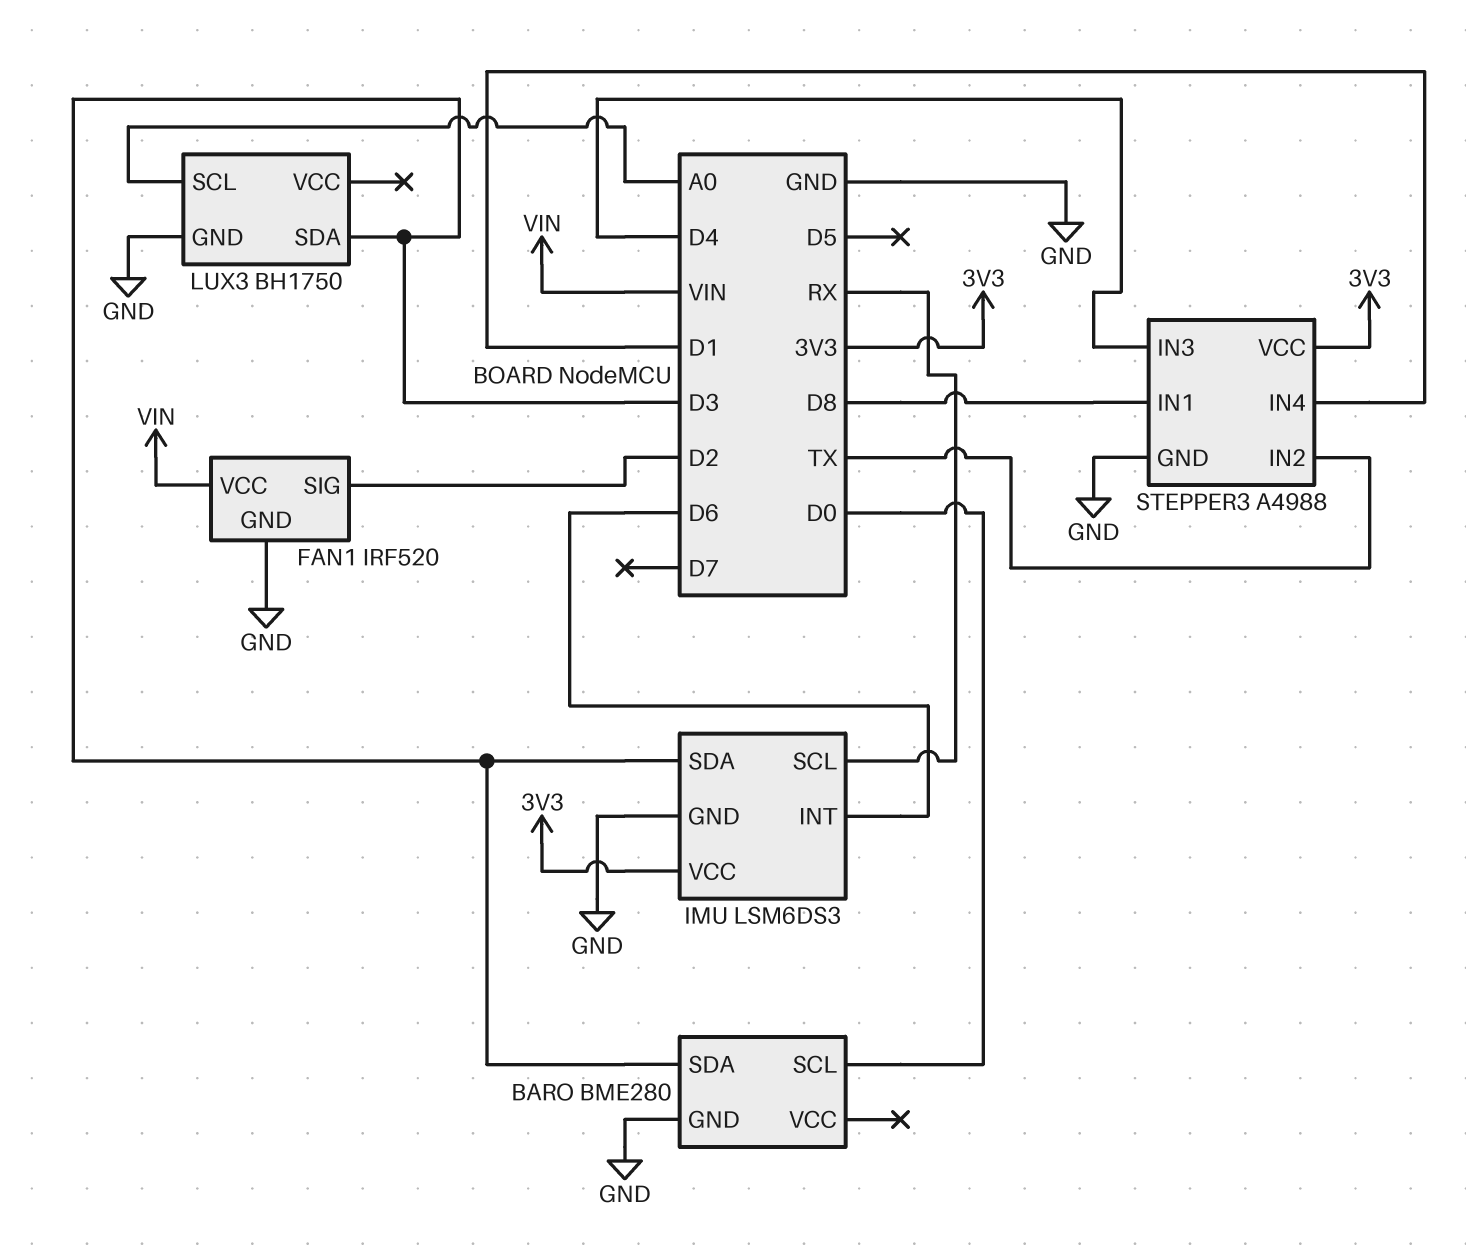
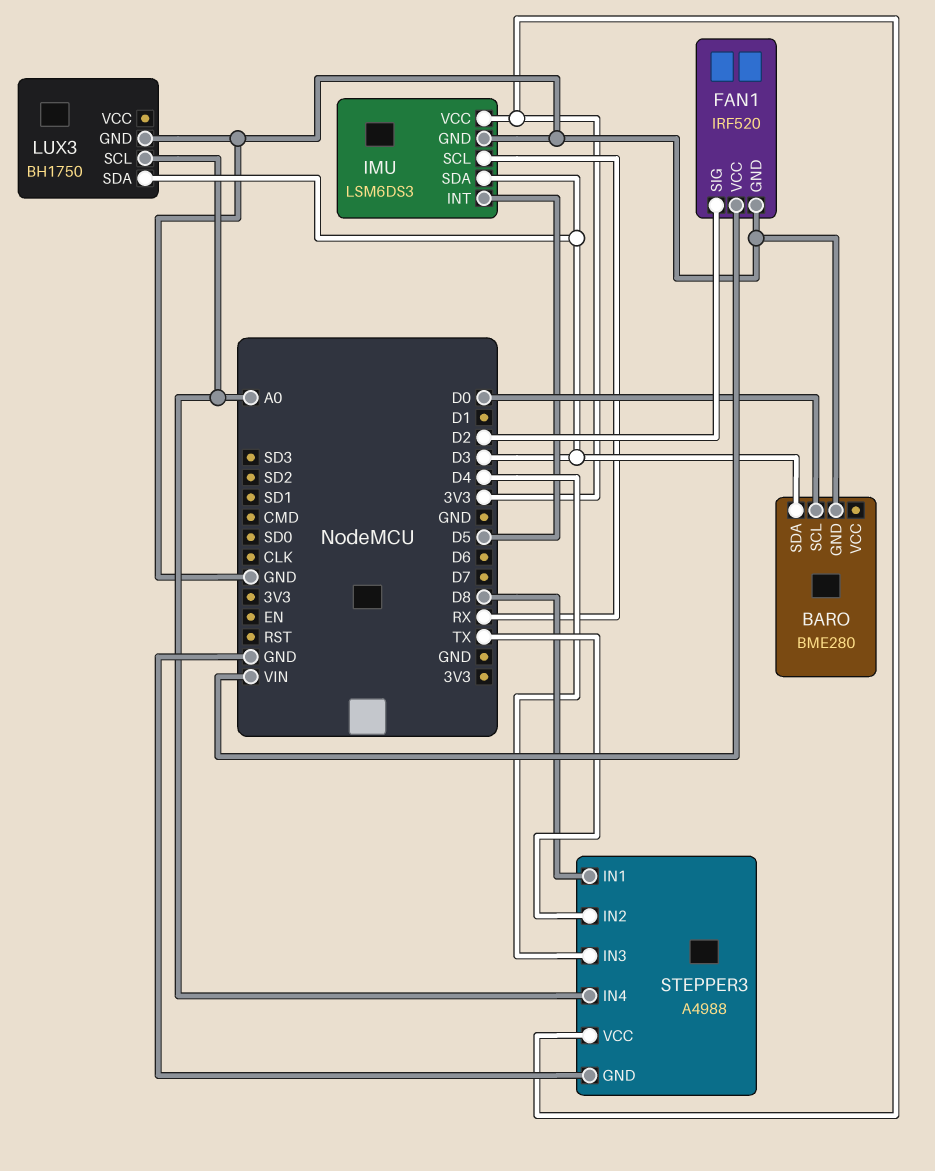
IMU pin INT: D6 -> D5
STEPPER3 pin IN4: D1 -> A0

